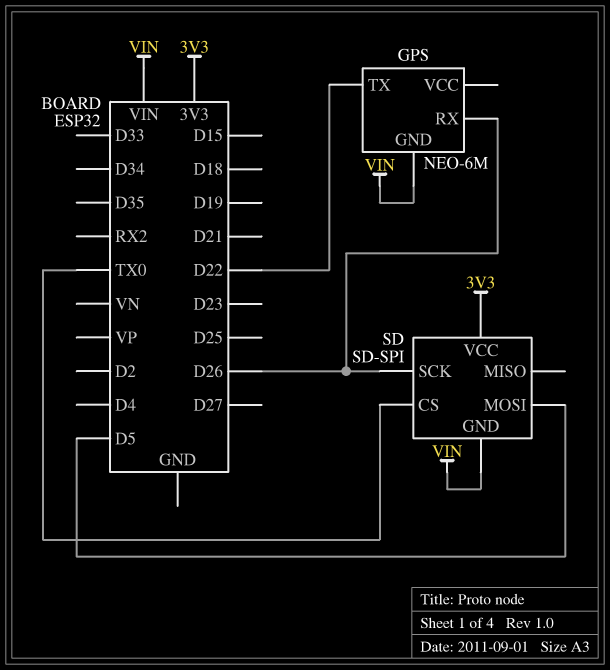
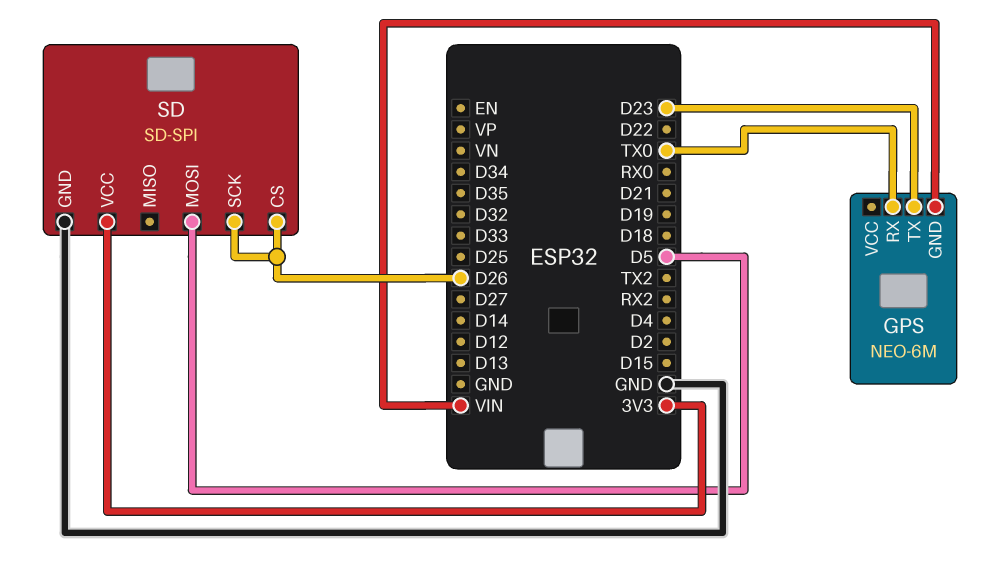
GPS pin RX: D26 -> TX0
GPS pin TX: D22 -> D23
SD pin CS: TX0 -> D26
SD pin GND: VIN -> GND

